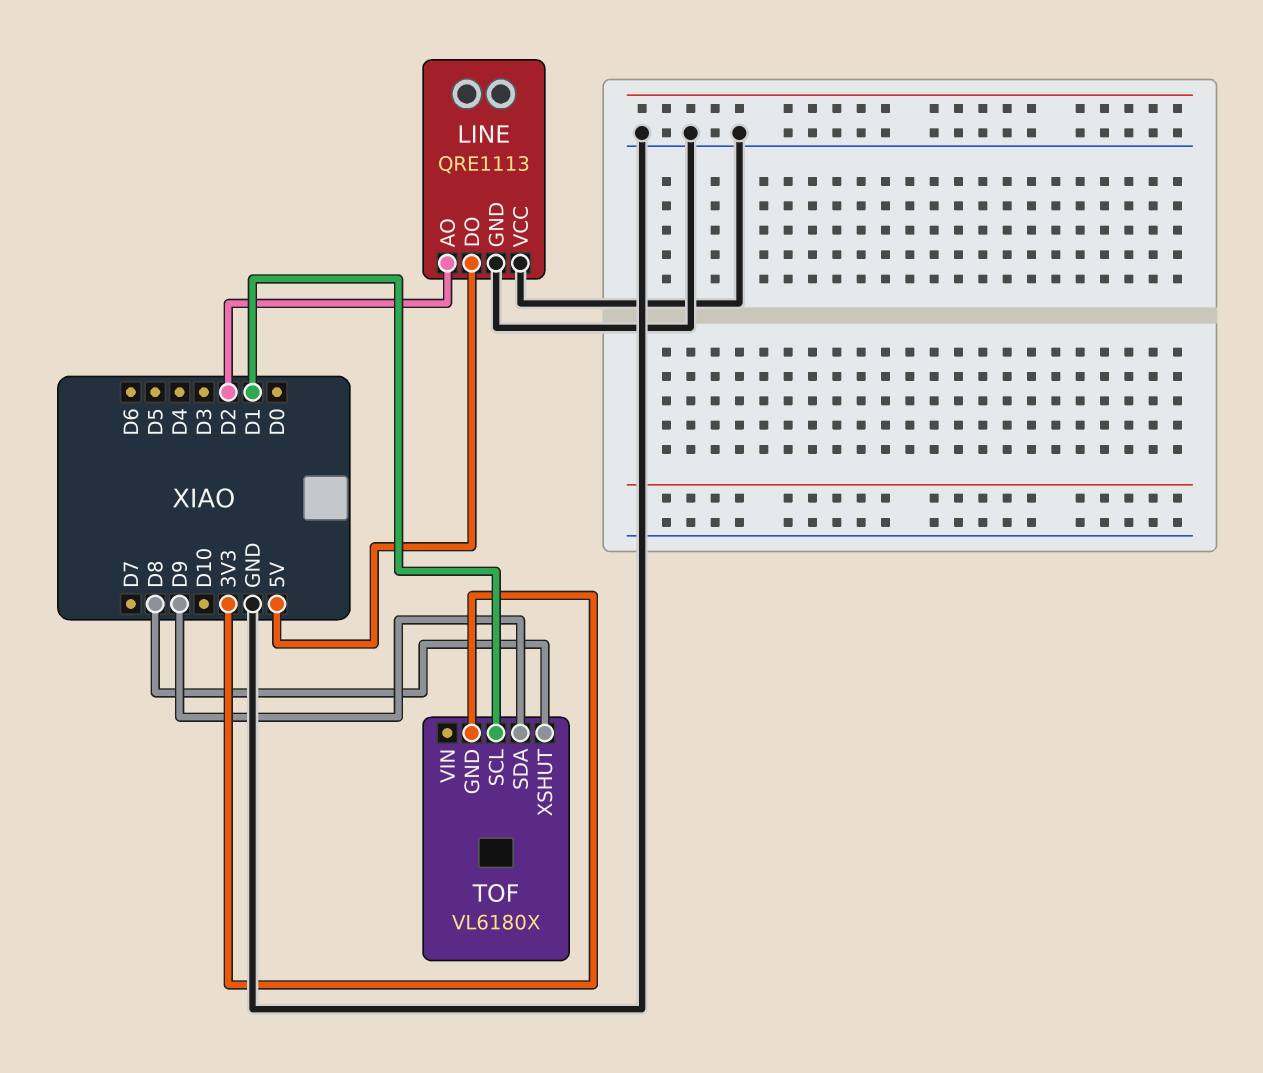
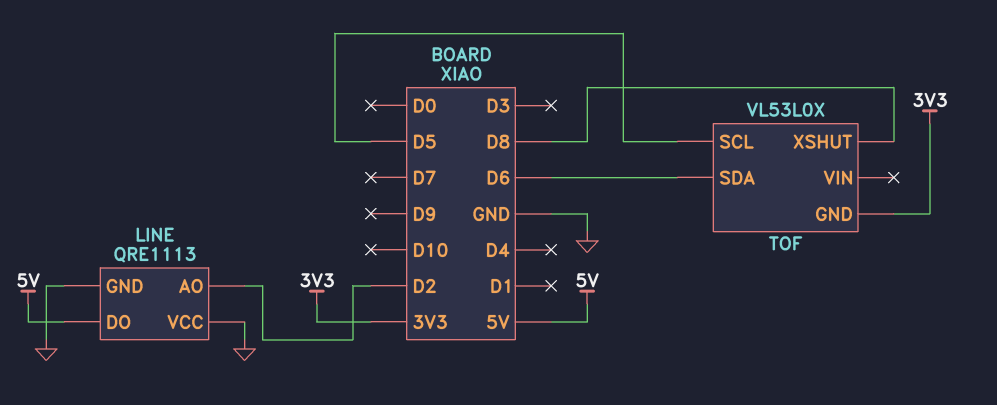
TOF: VL6180X -> VL53L0X
TOF pin SCL: D1 -> D5
TOF pin SDA: D9 -> D6

